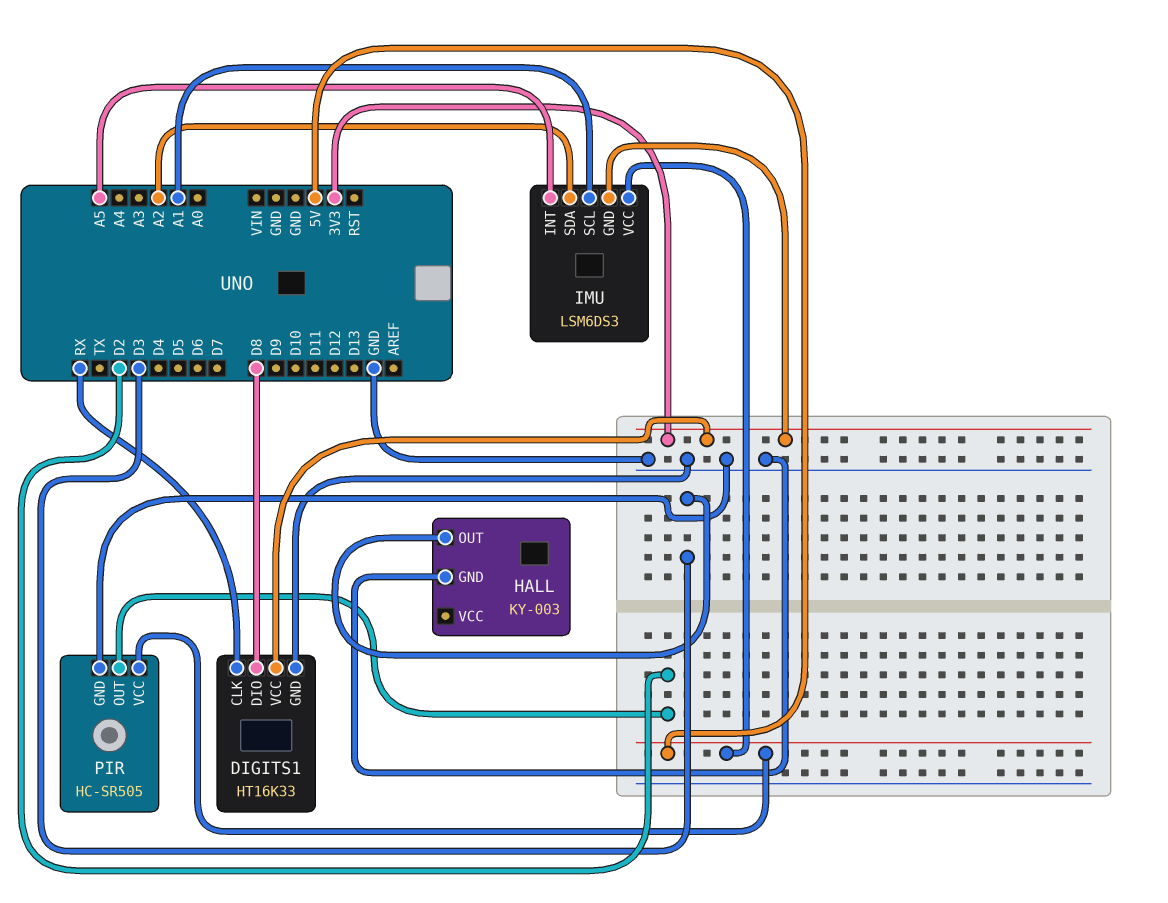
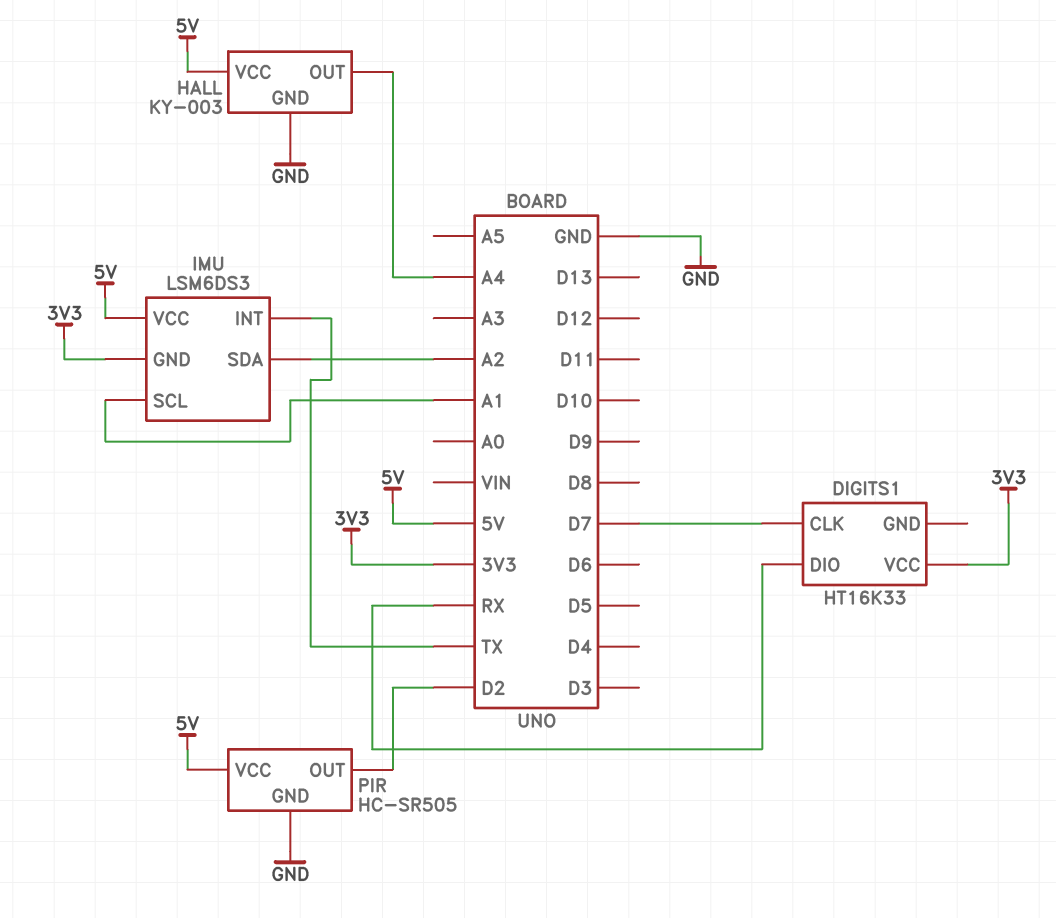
DIGITS1 pin CLK: RX -> D7
DIGITS1 pin DIO: D8 -> RX
DIGITS1 pin GND: GND -> none
HALL pin OUT: D3 -> A4
HALL pin VCC: none -> 5V
IMU pin INT: A5 -> TX

